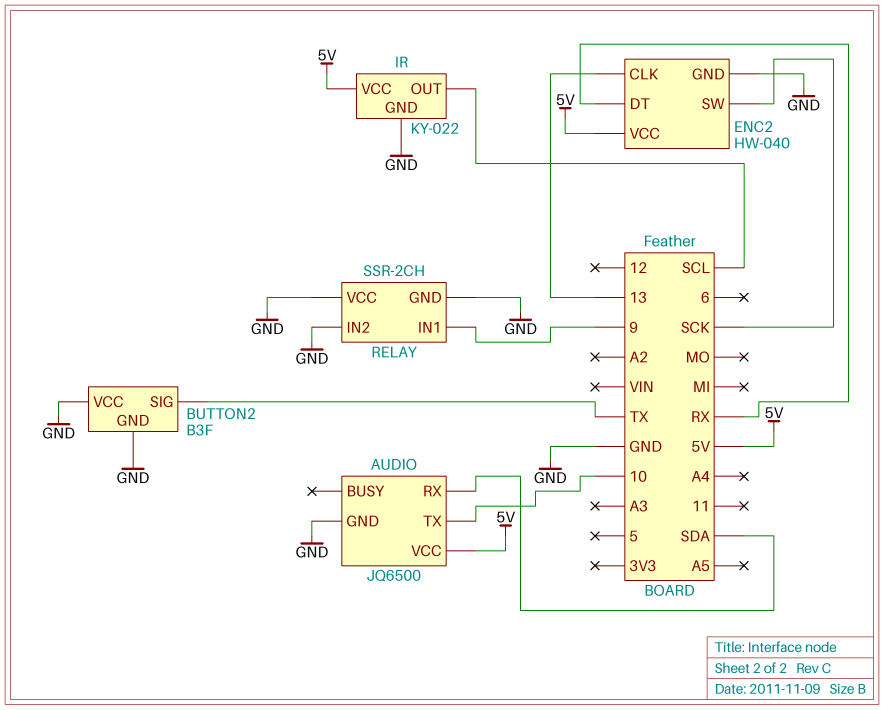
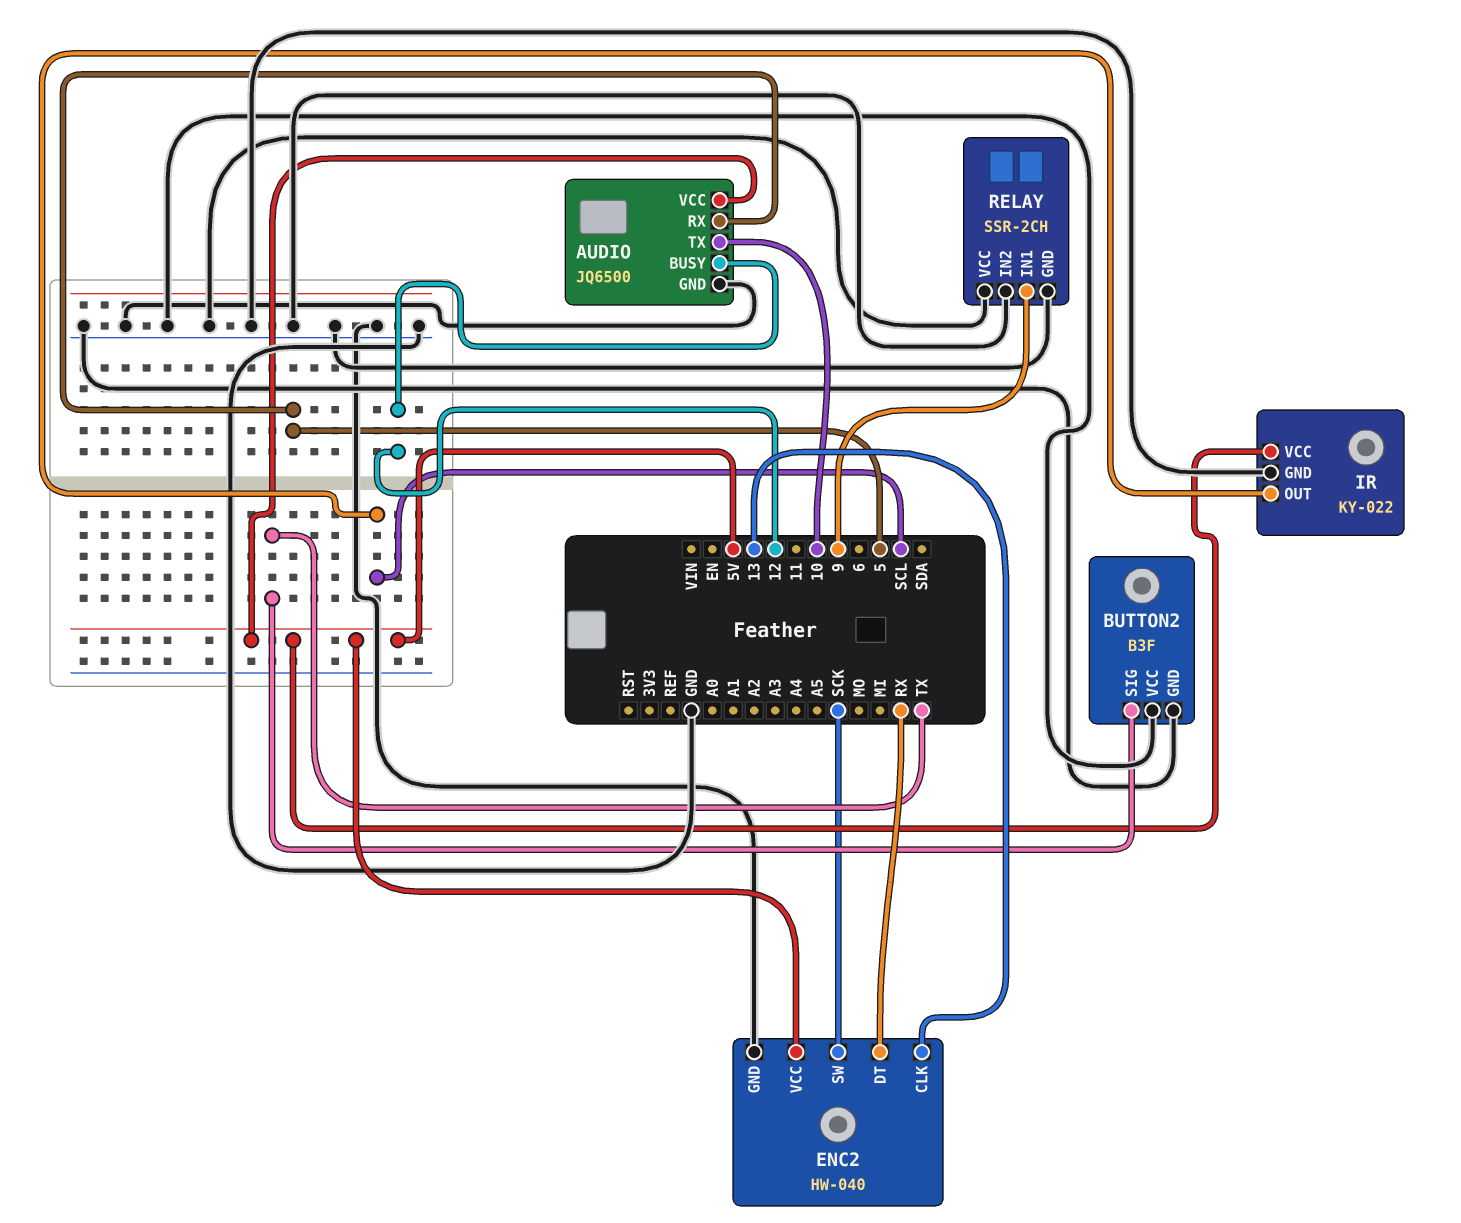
AUDIO pin BUSY: none -> 12
AUDIO pin RX: SDA -> 5

